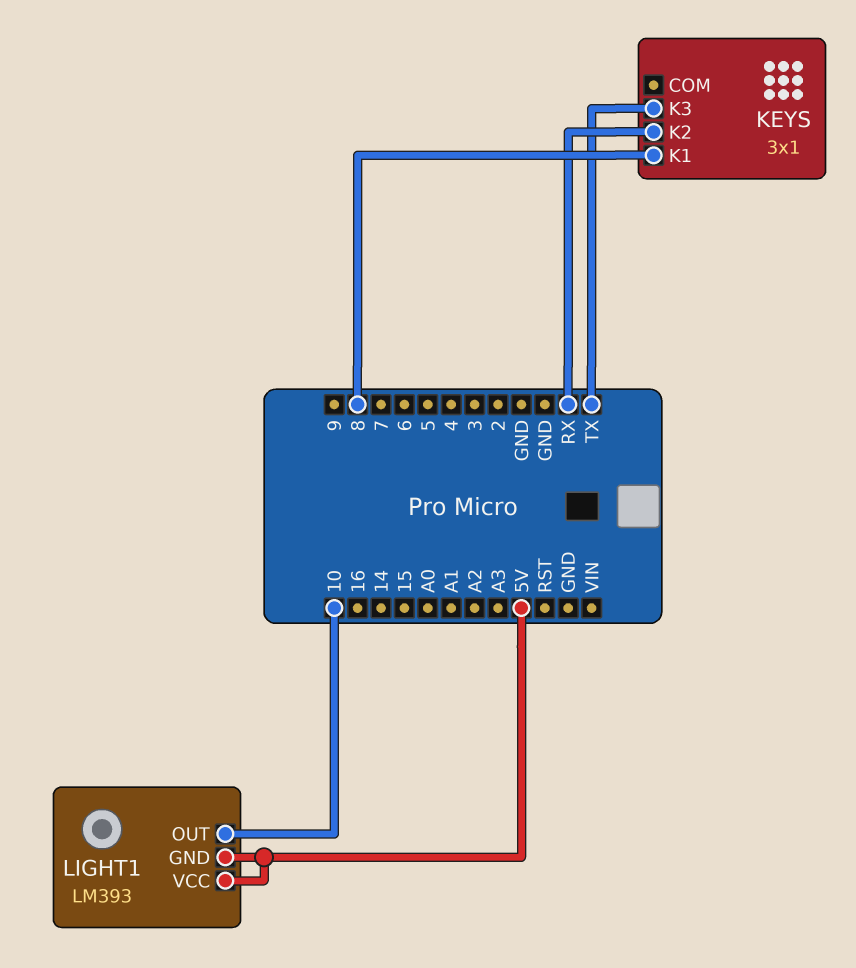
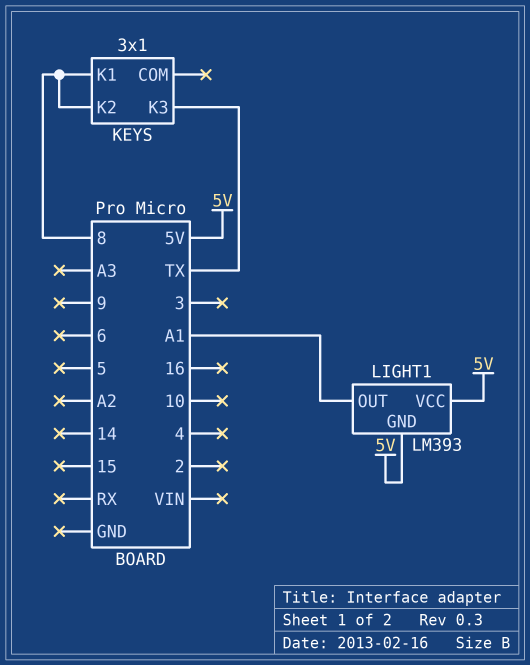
KEYS pin K2: RX -> 8
LIGHT1 pin OUT: 10 -> A1

